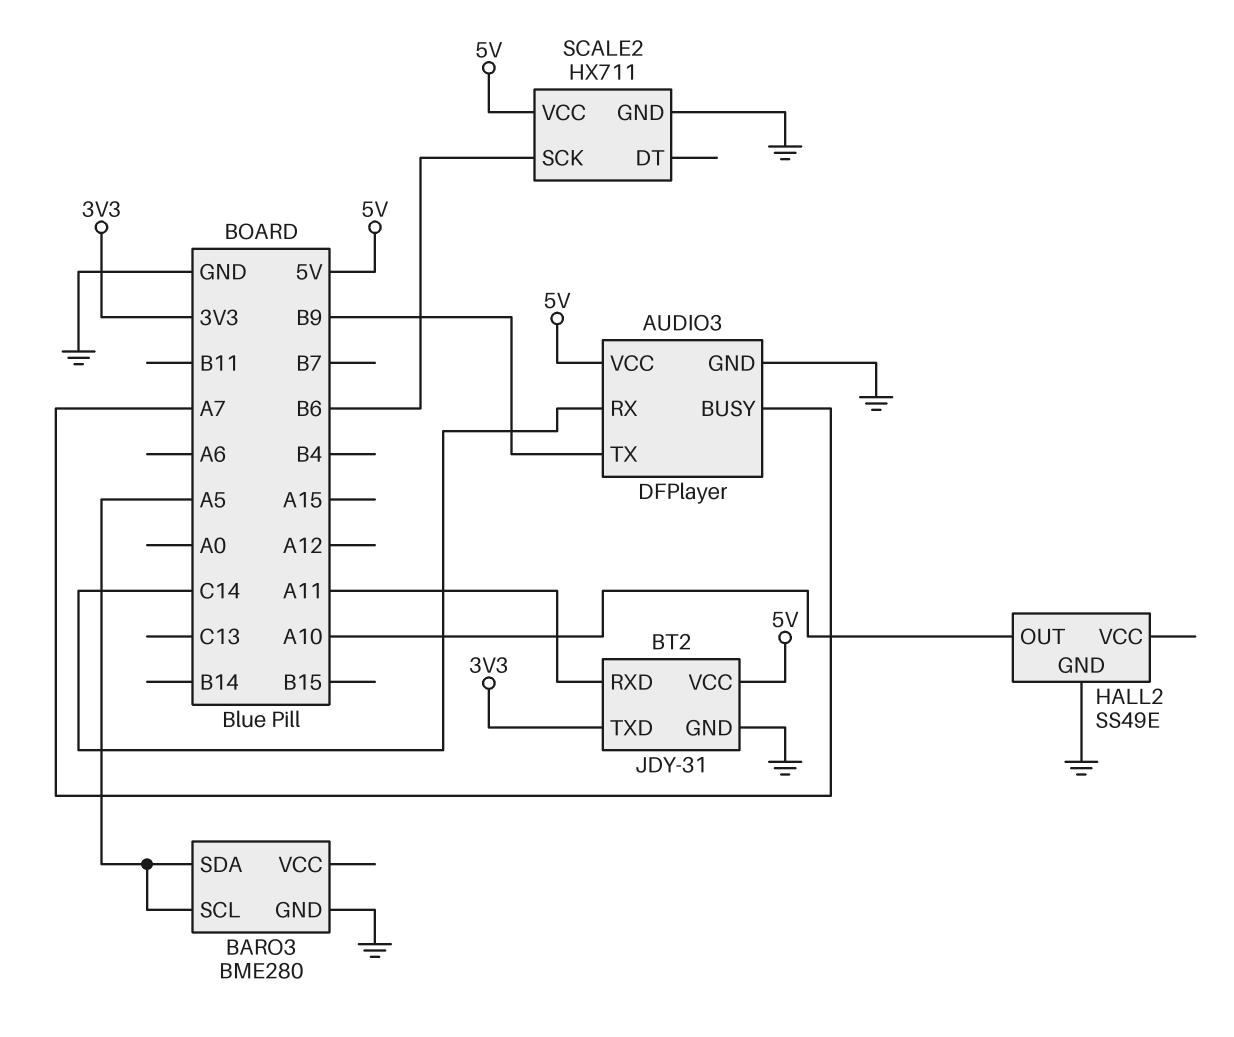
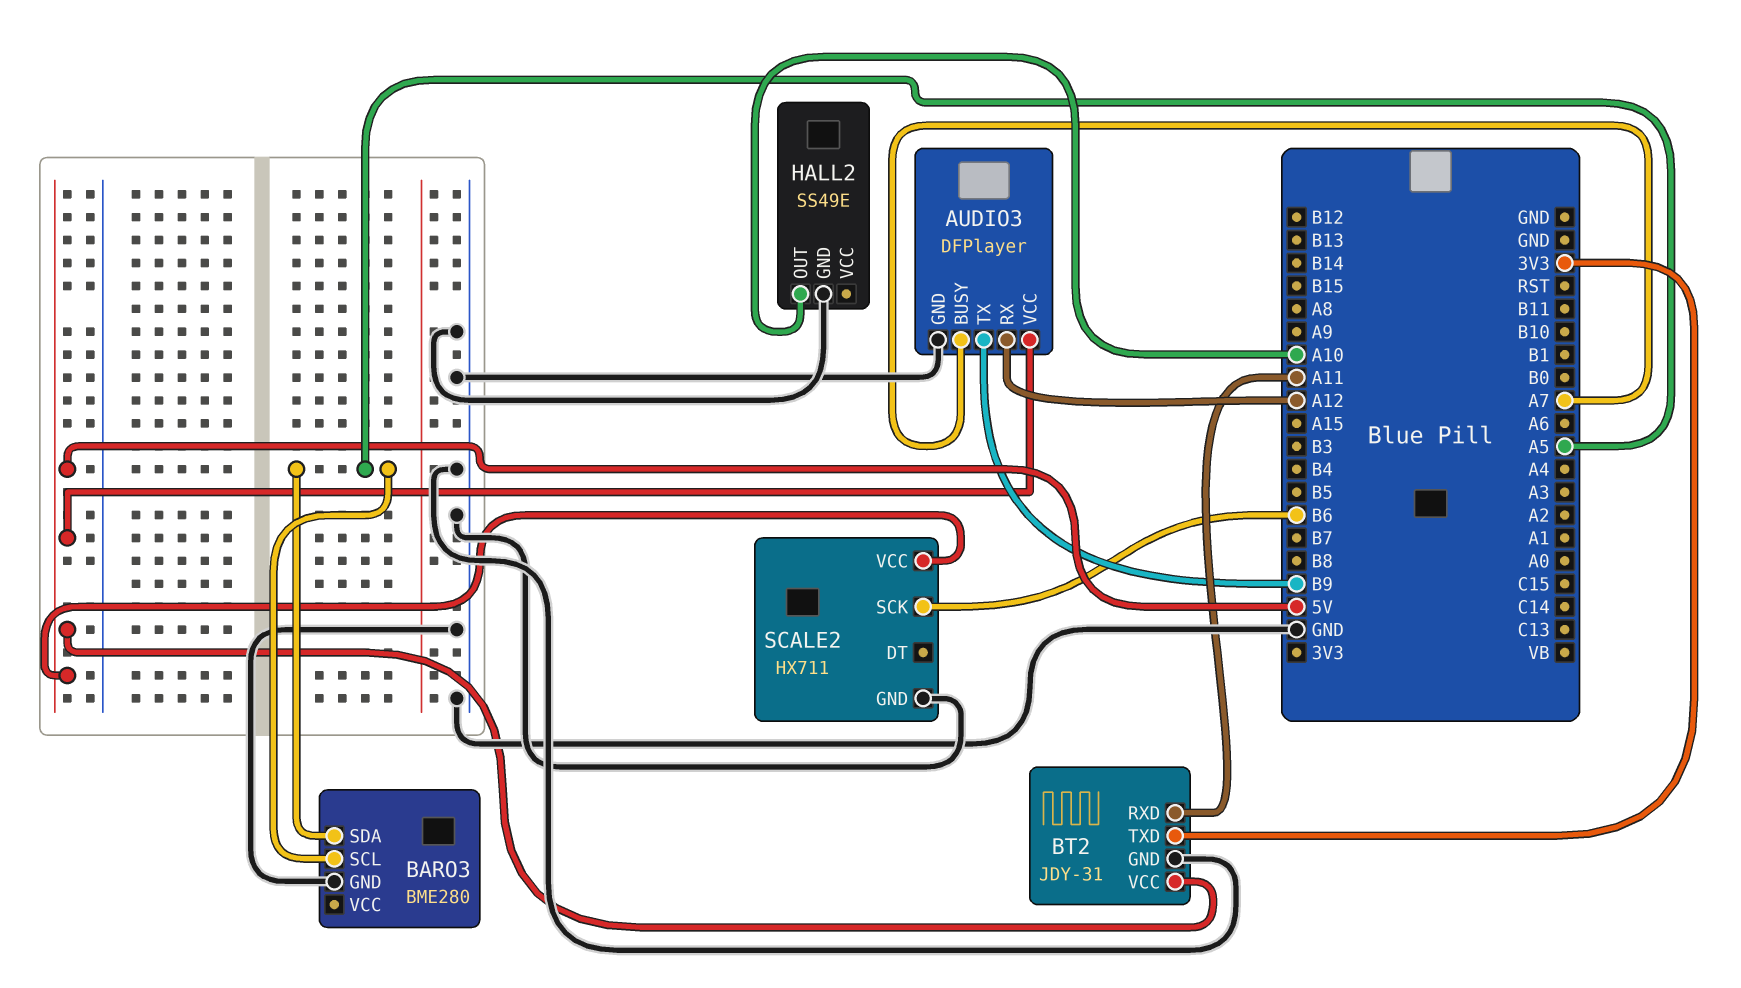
AUDIO3 pin RX: C14 -> A12

